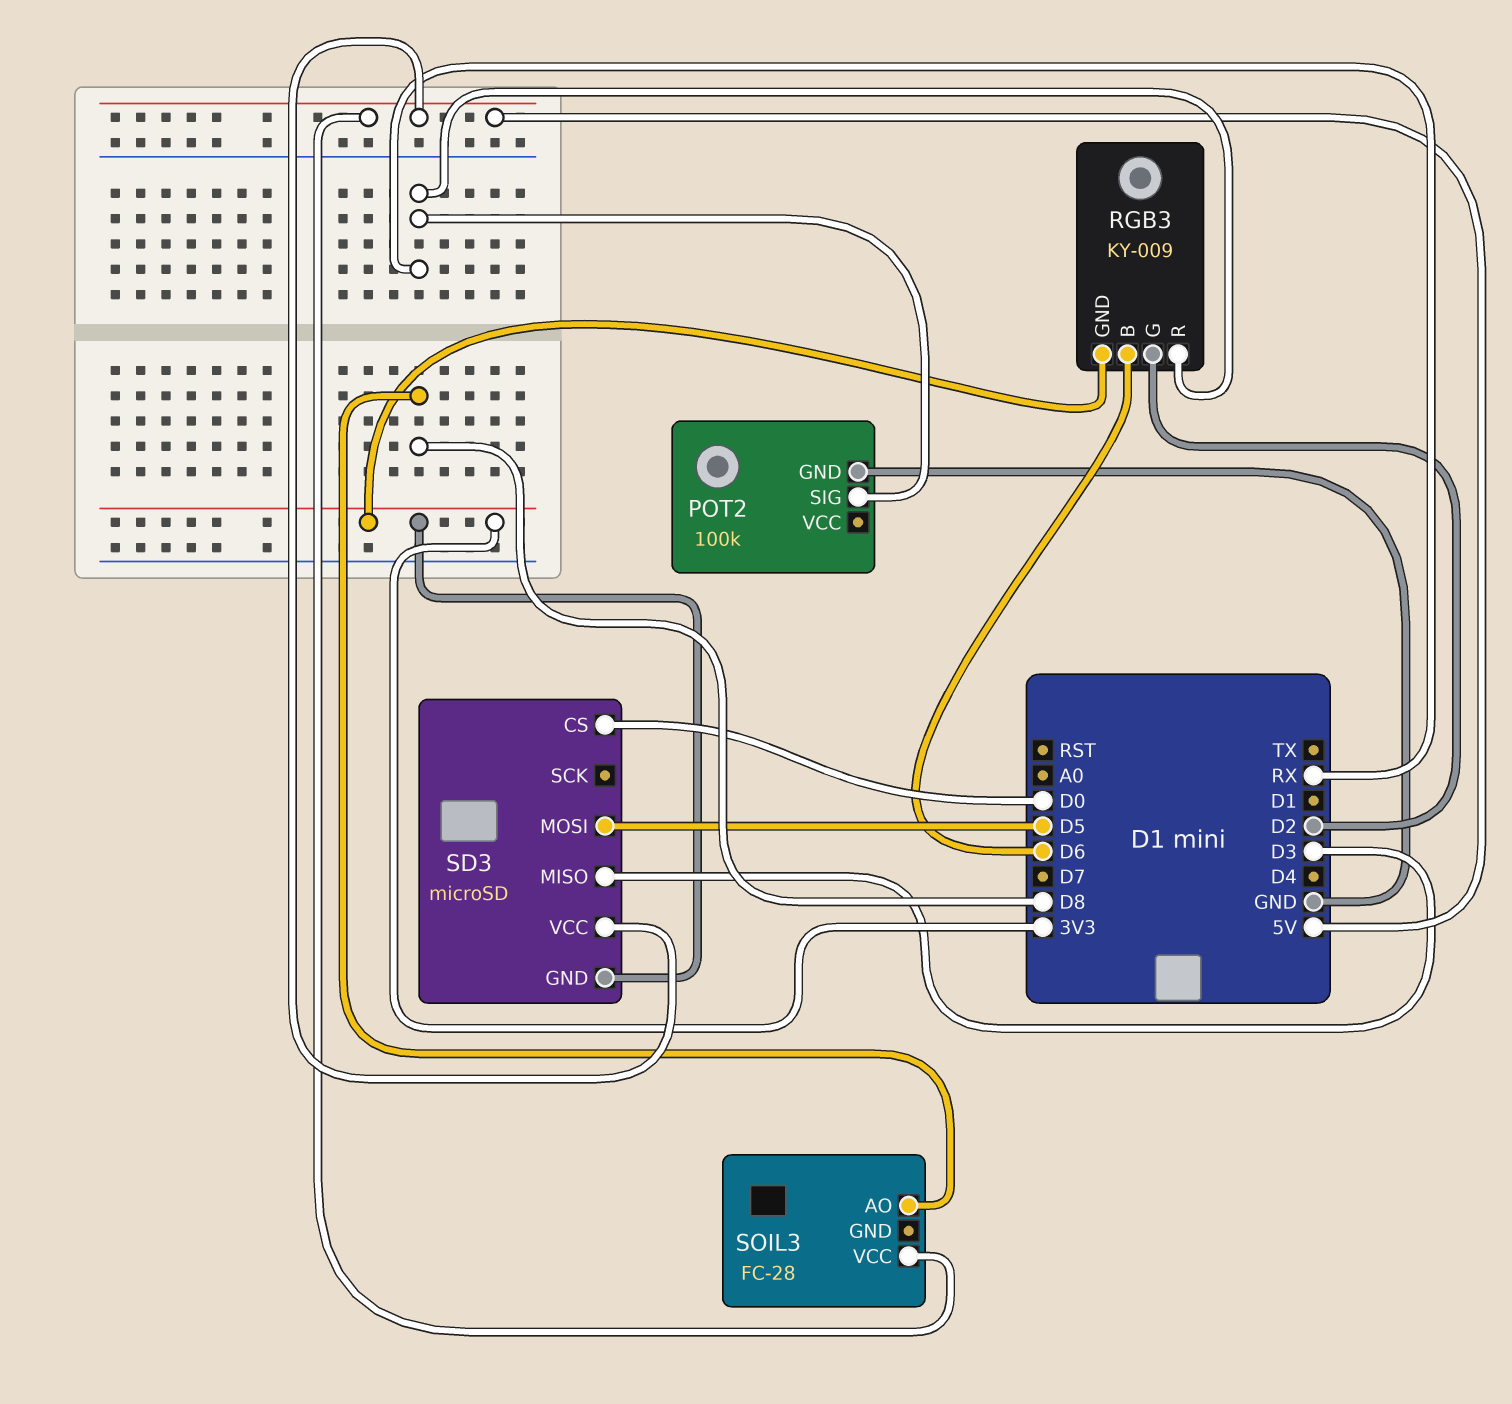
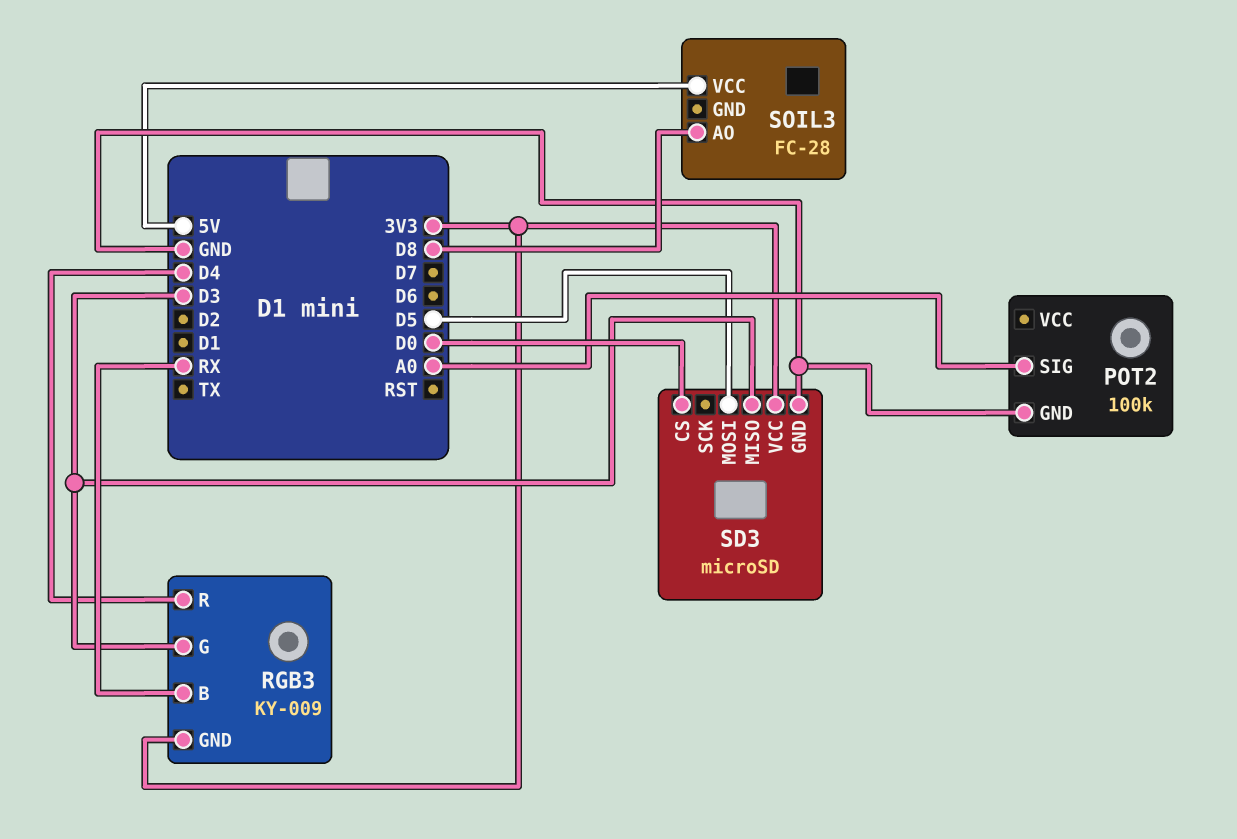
POT2 pin SIG: RX -> A0
RGB3 pin B: D6 -> RX
RGB3 pin G: D2 -> D3
RGB3 pin R: RX -> D4
SD3 pin GND: 3V3 -> GND
SD3 pin VCC: 5V -> 3V3

